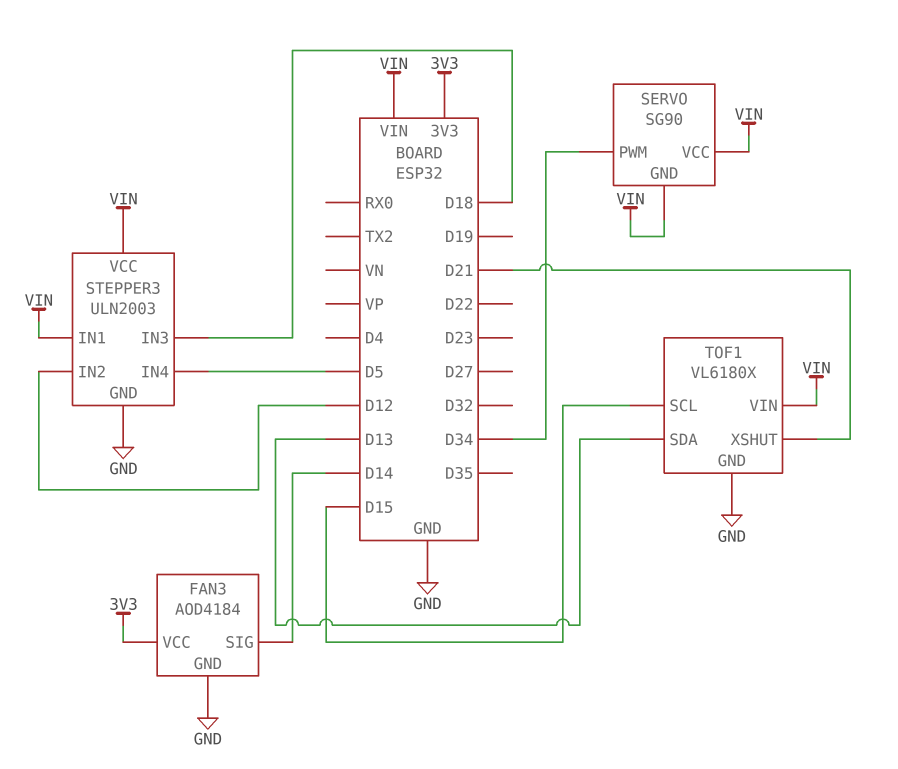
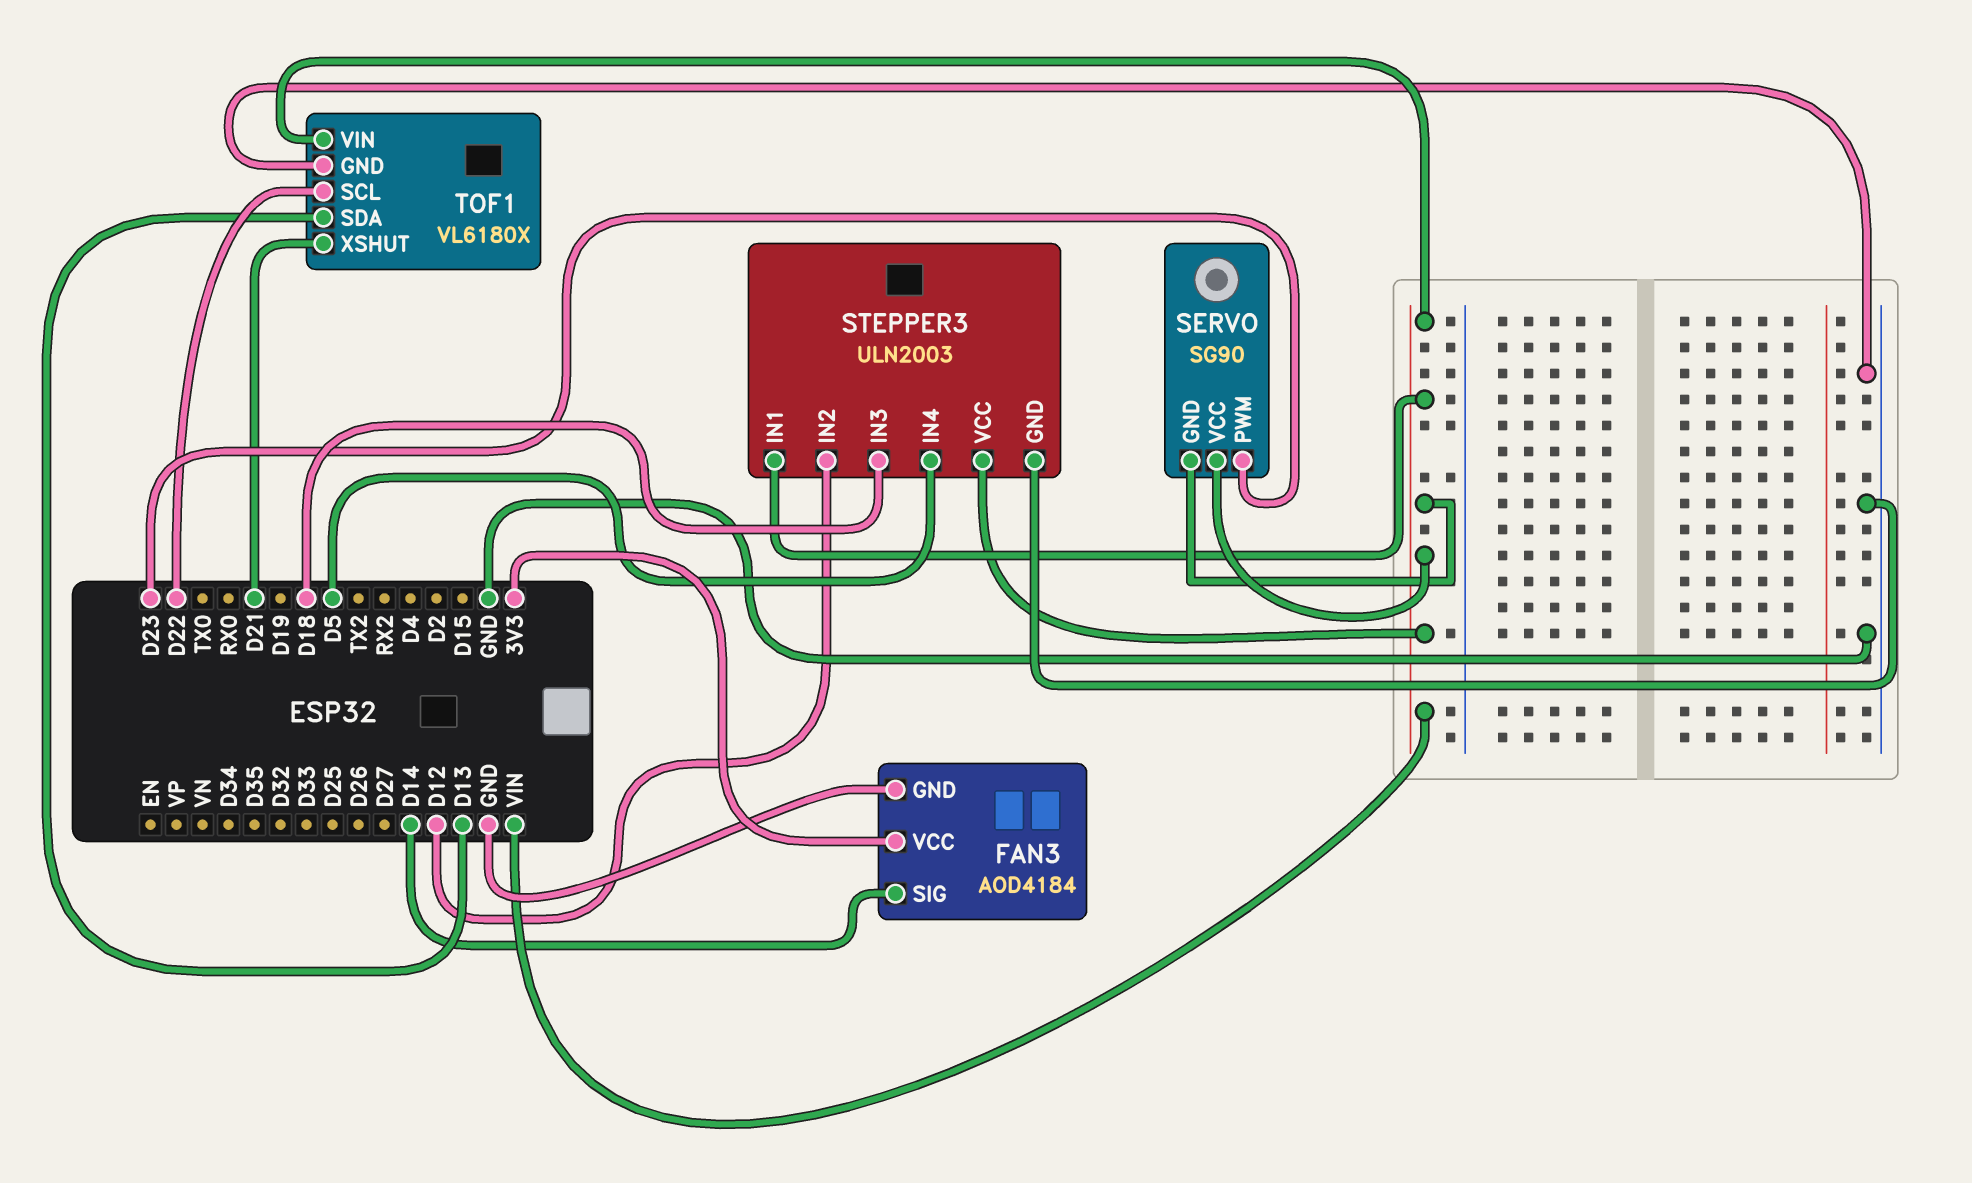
SERVO pin PWM: D34 -> D23
TOF1 pin SCL: D15 -> D22

